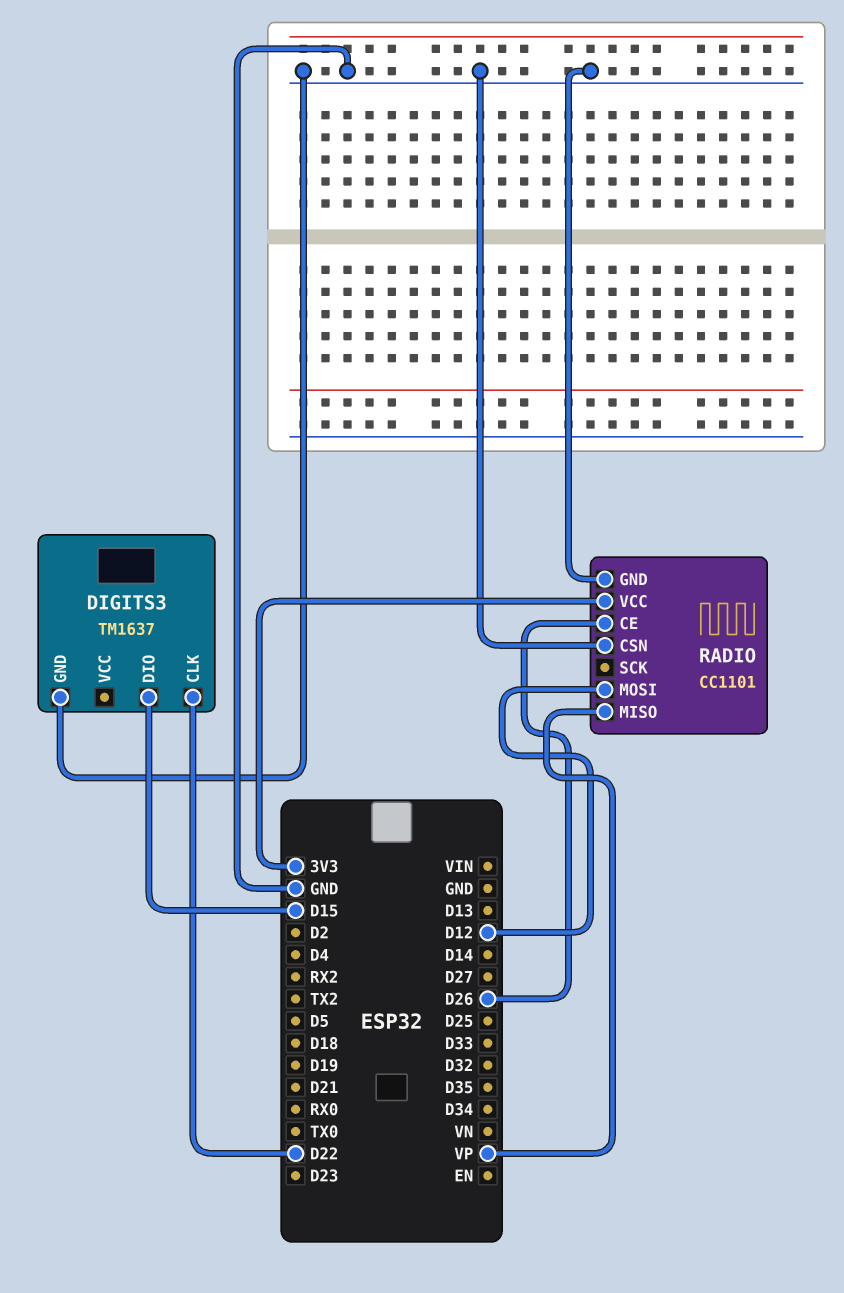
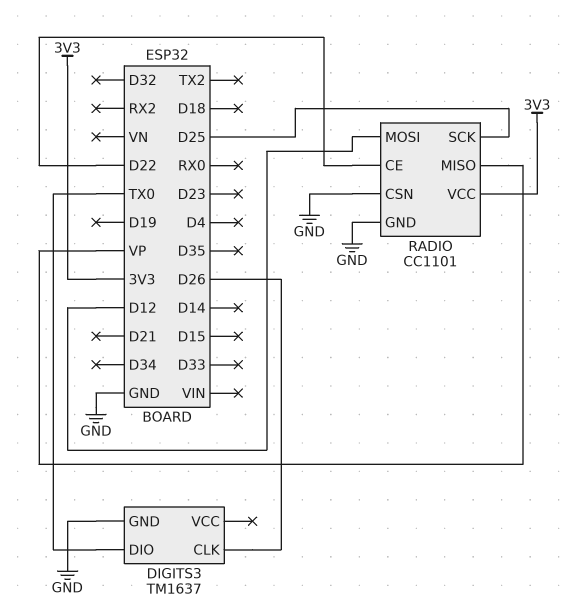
DIGITS3 pin CLK: D22 -> D26
DIGITS3 pin DIO: D15 -> TX0
RADIO pin CE: D26 -> D22
RADIO pin SCK: none -> D25

